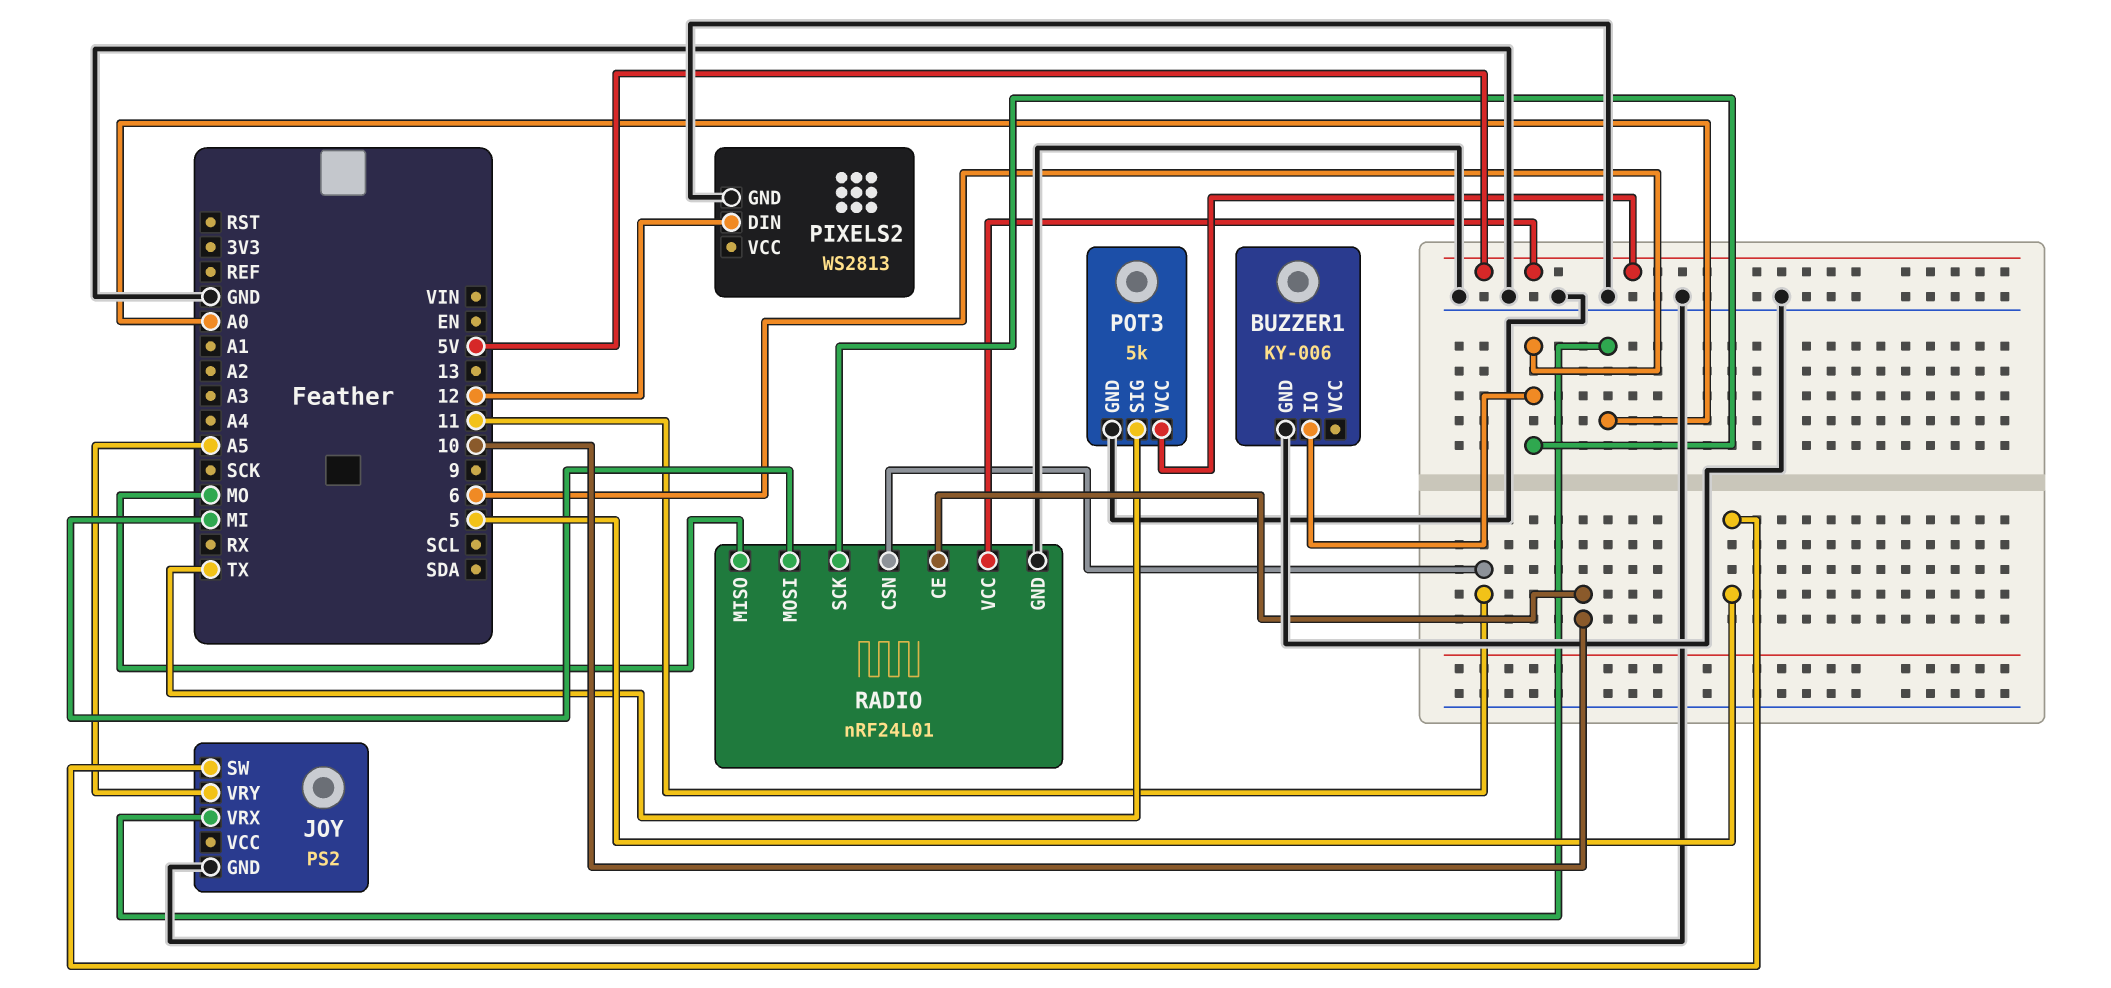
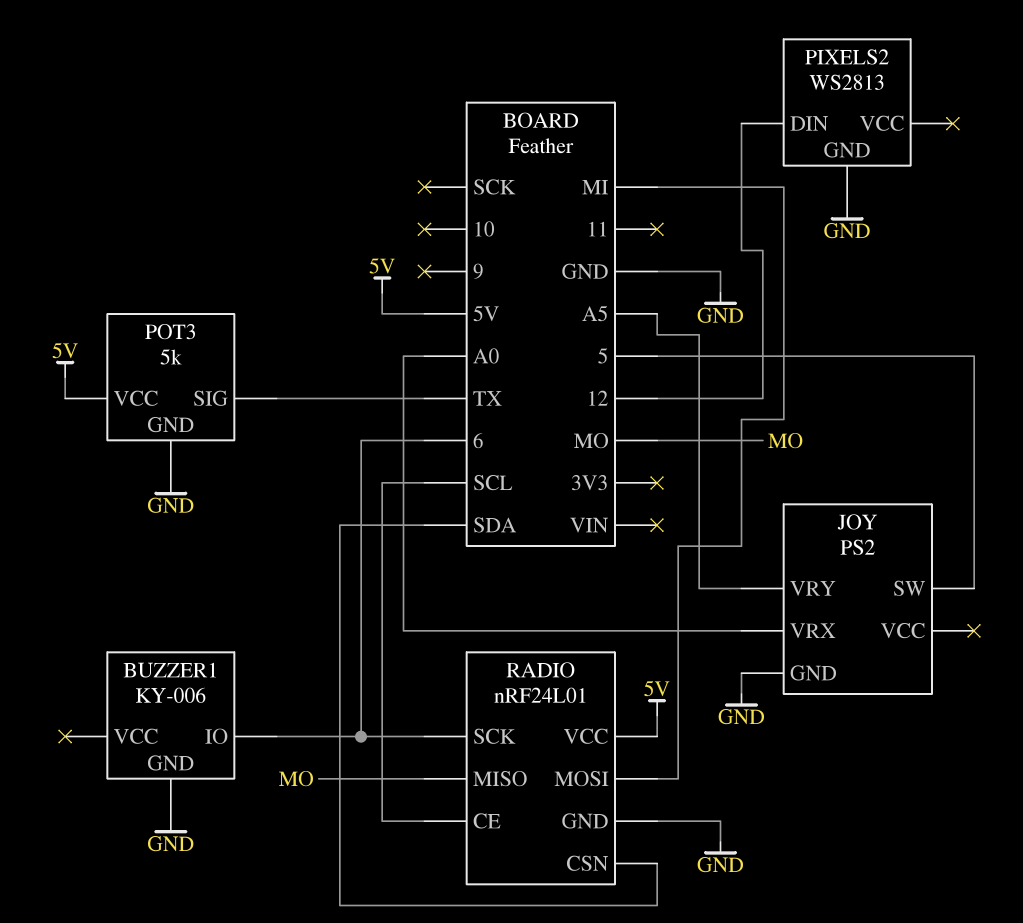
RADIO pin CE: 10 -> SCL
RADIO pin CSN: 11 -> SDA

